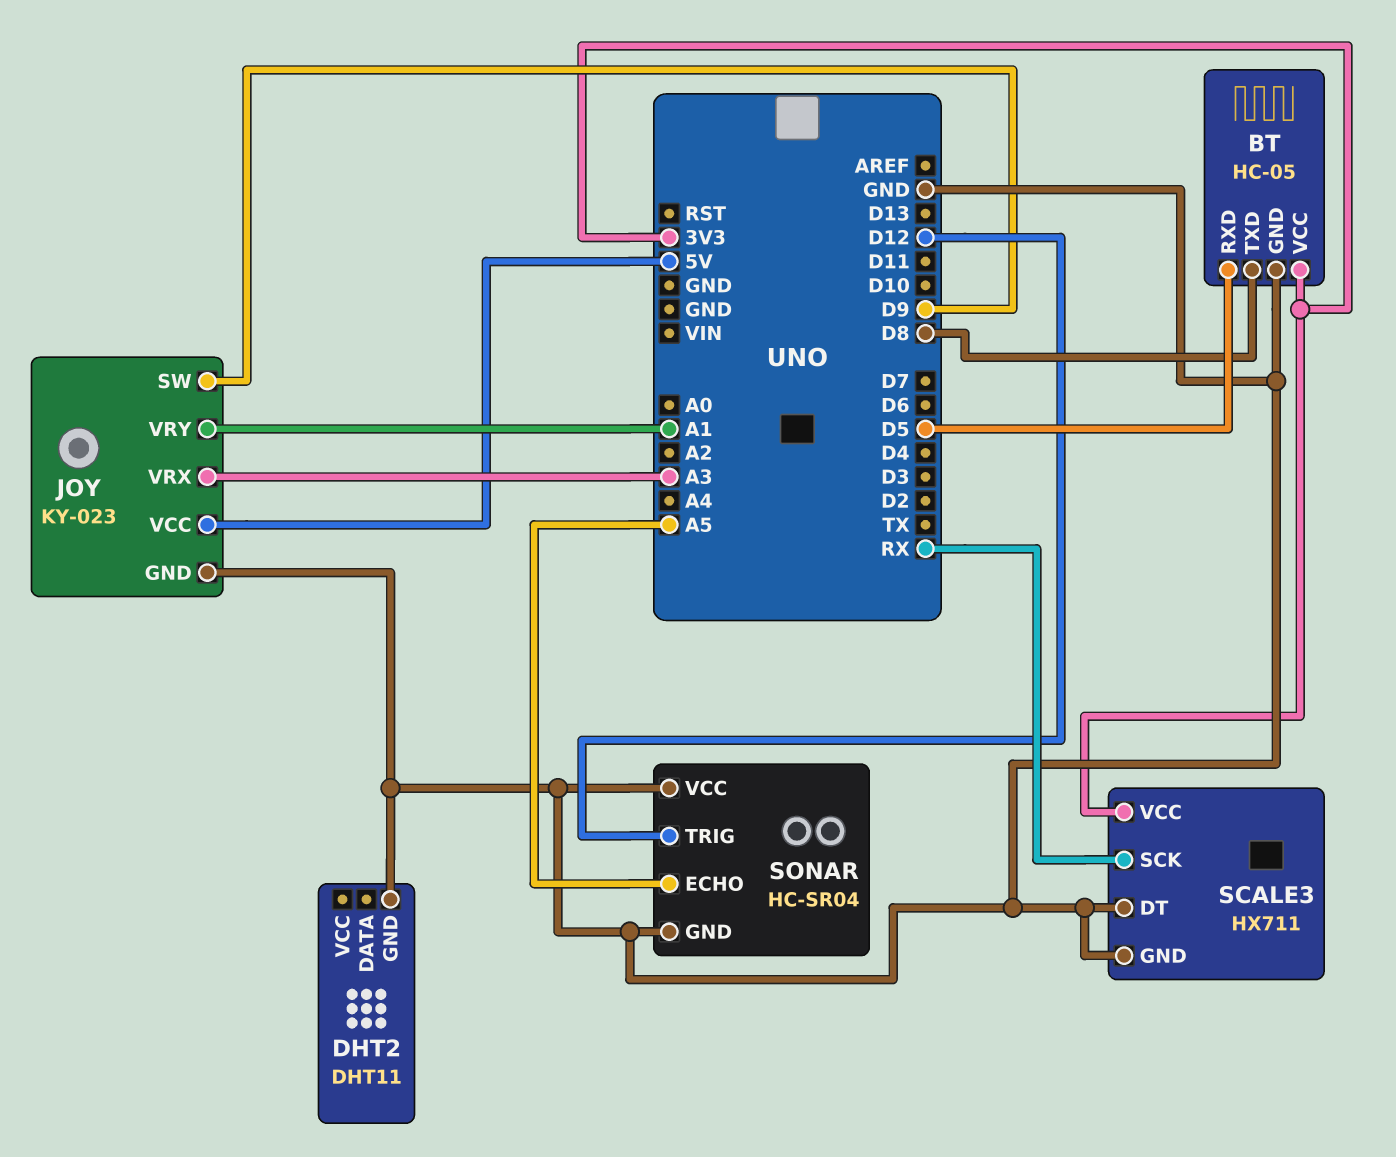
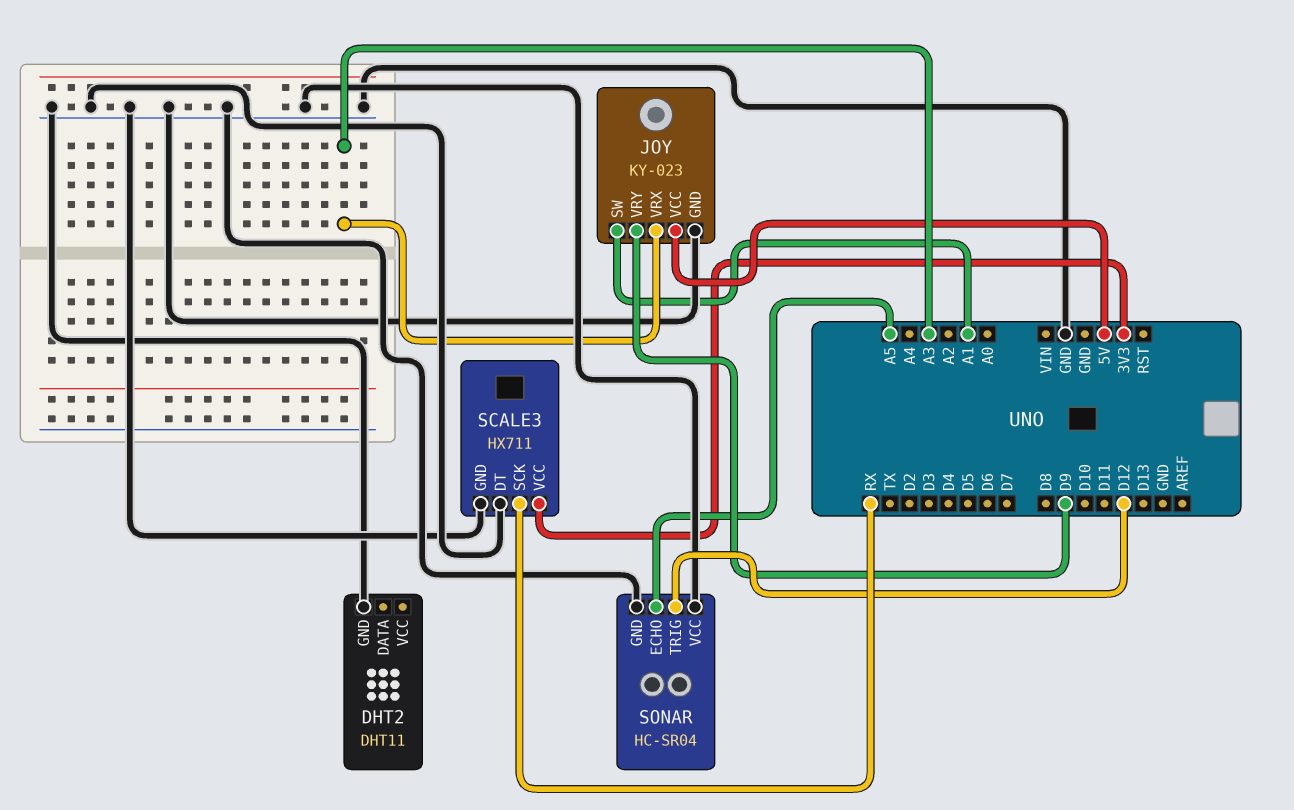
BT: HC-05 -> none
BT pin GND: GND -> none
BT pin RXD: D5 -> none
BT pin TXD: D8 -> none
BT pin VCC: 3V3 -> none
JOY pin SW: D9 -> A1
JOY pin VRY: A1 -> D9

